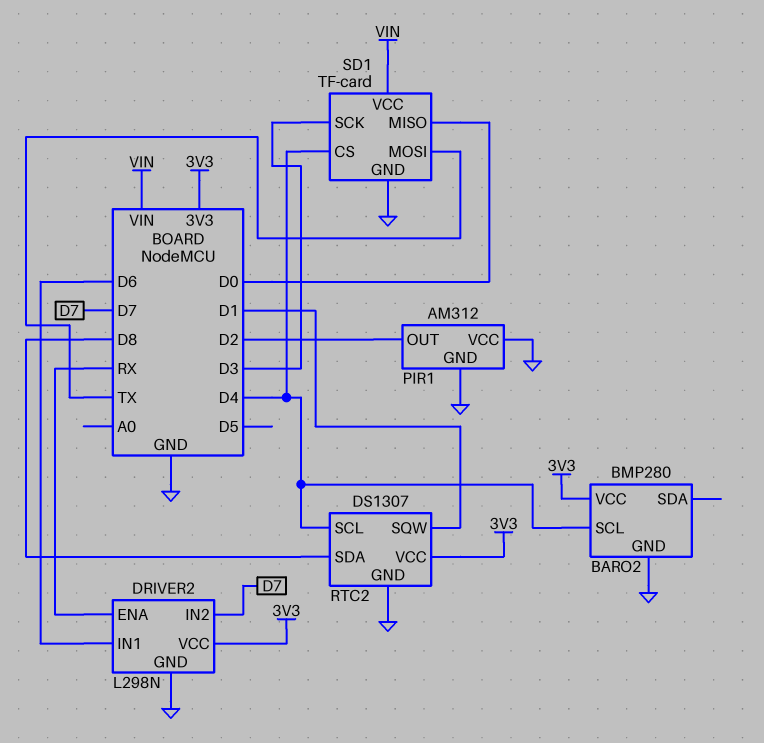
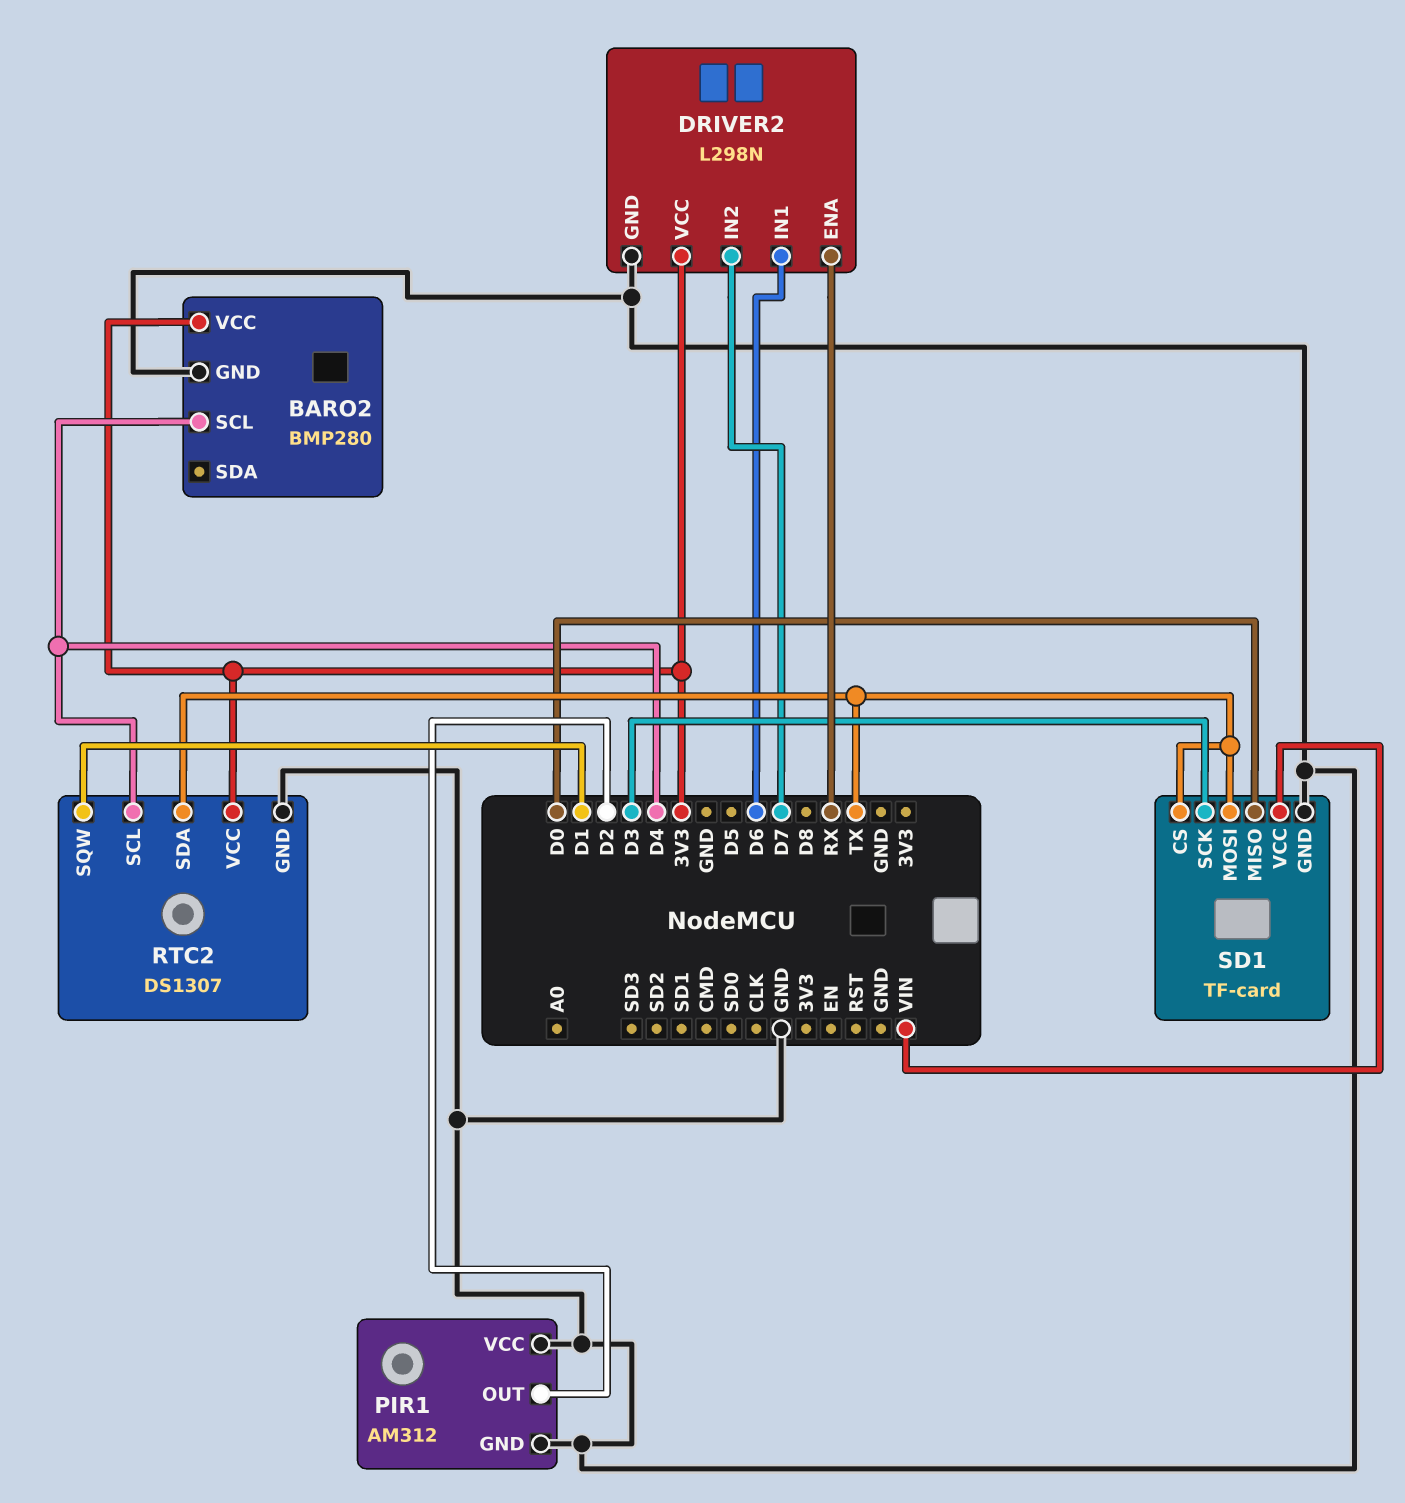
RTC2 pin SDA: D8 -> TX
SD1 pin CS: D4 -> TX

